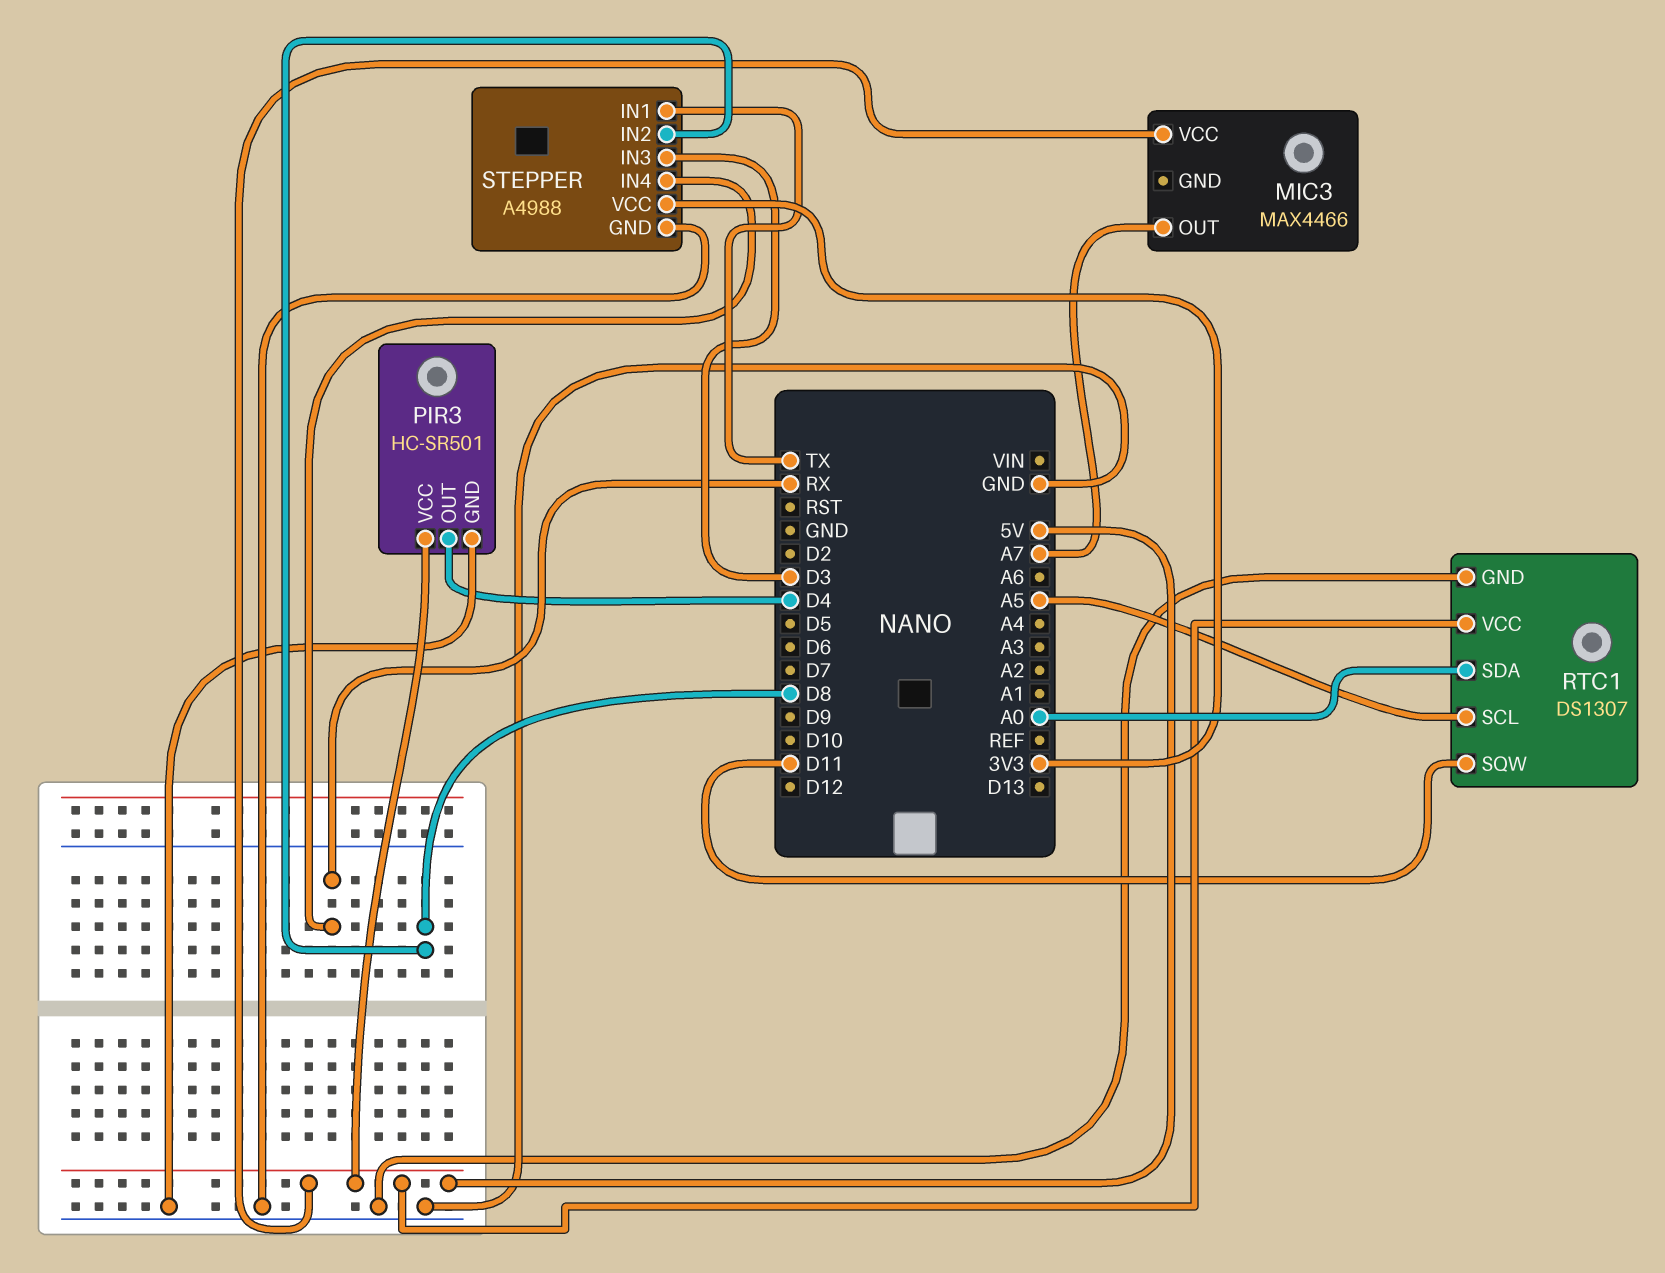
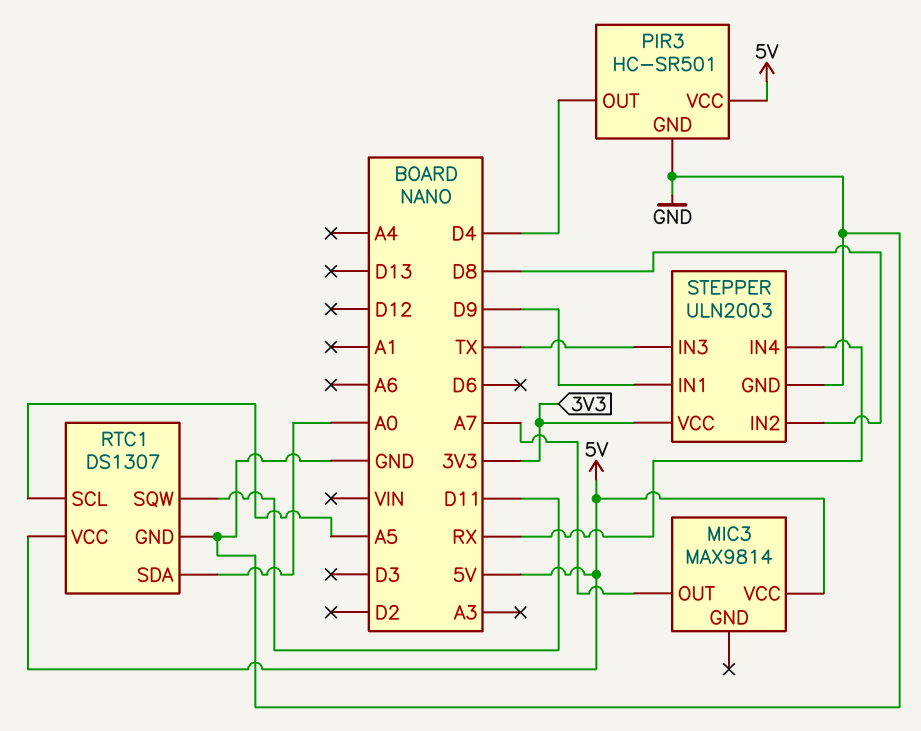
MIC3: MAX4466 -> MAX9814
STEPPER: A4988 -> ULN2003
STEPPER pin IN1: TX -> D9
STEPPER pin IN3: D3 -> TX

